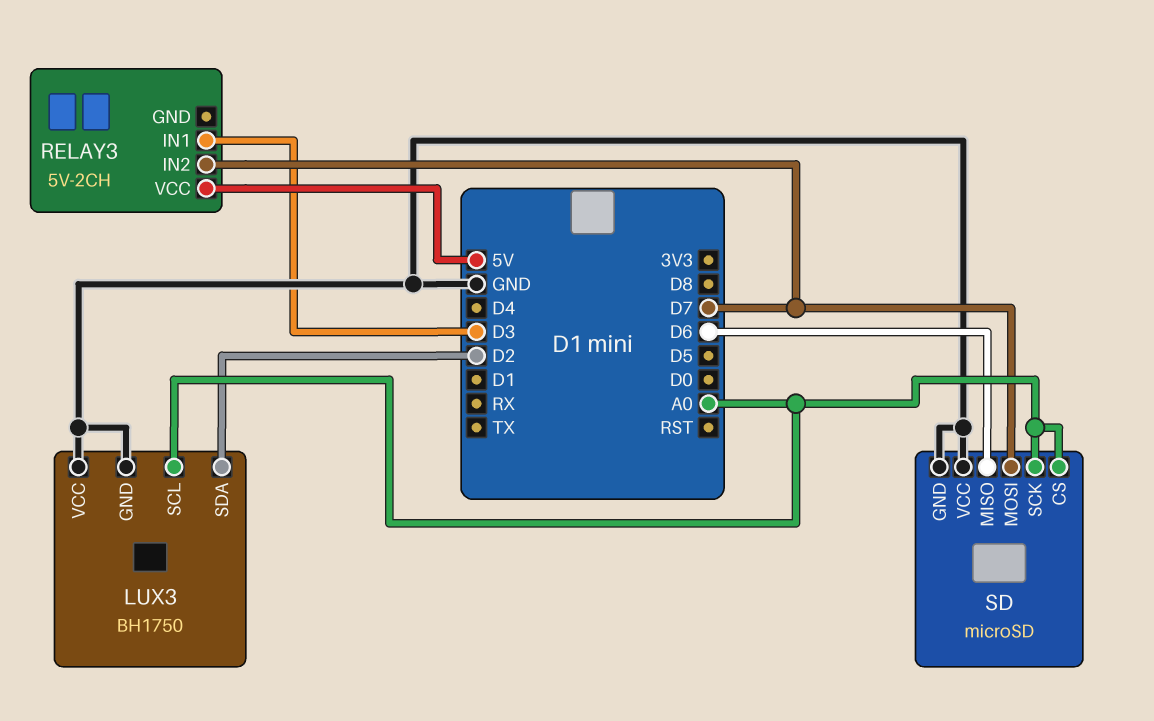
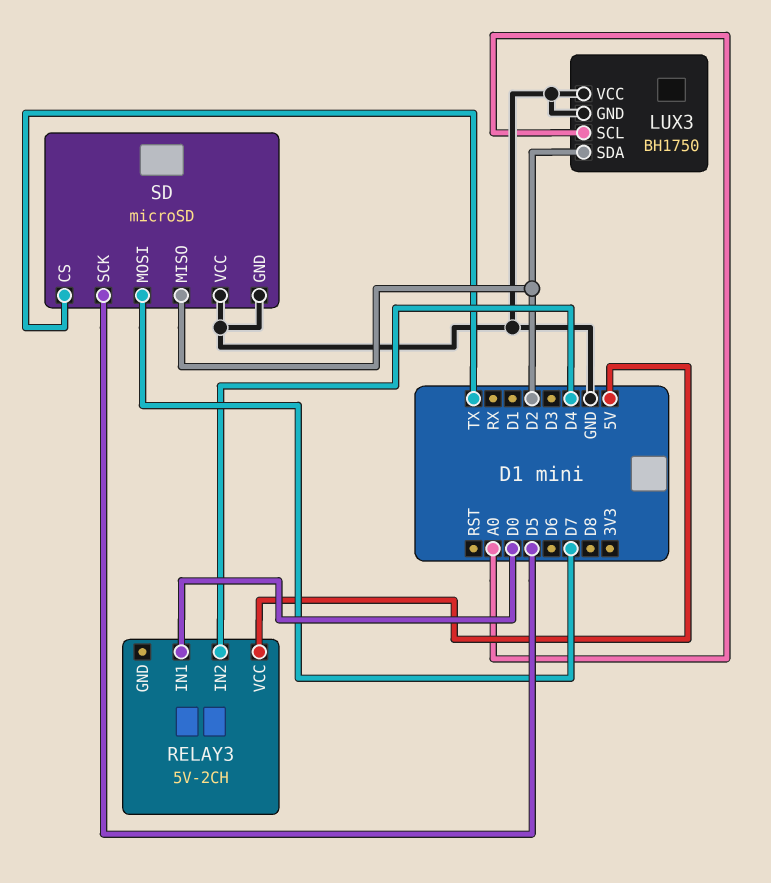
RELAY3 pin IN1: D3 -> D0
RELAY3 pin IN2: D7 -> D4
SD pin CS: A0 -> TX
SD pin MISO: D6 -> D2
SD pin SCK: A0 -> D5

